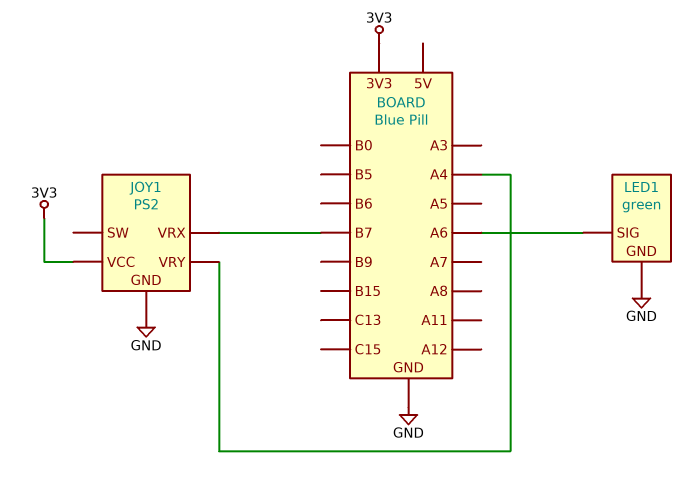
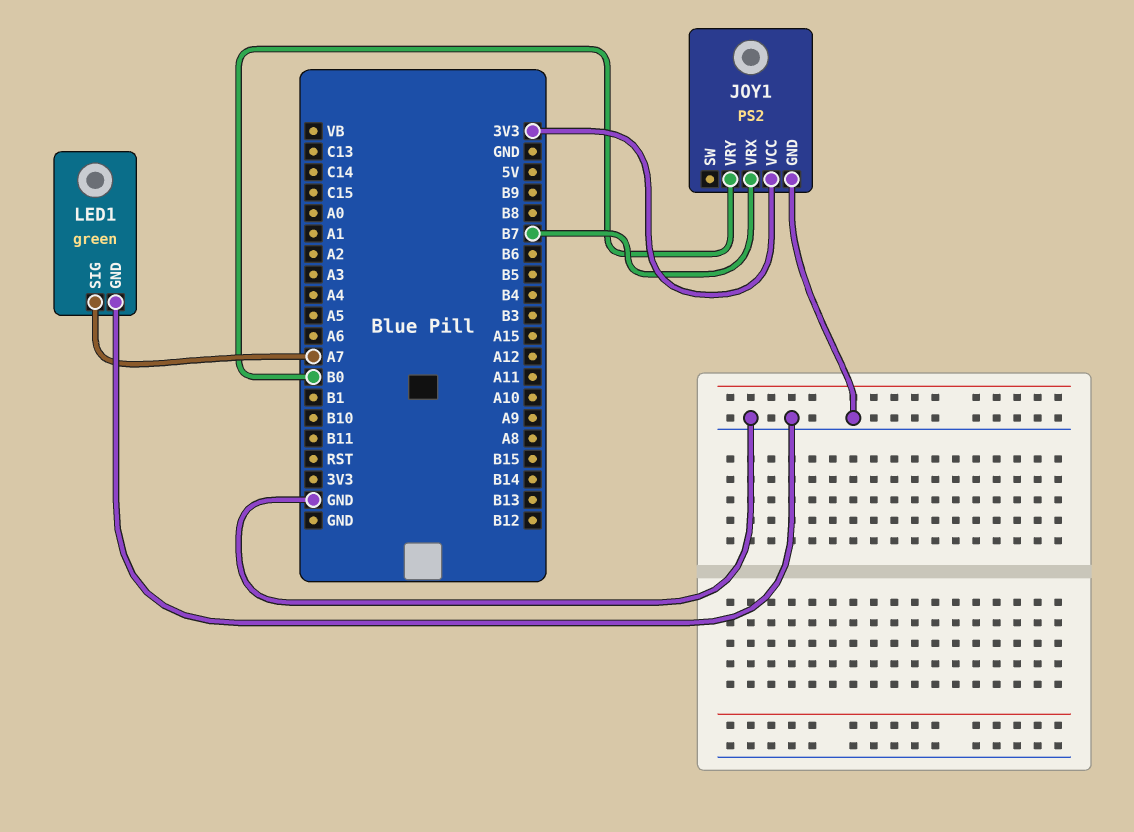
JOY1 pin VRY: A4 -> B0
LED1 pin SIG: A6 -> A7

